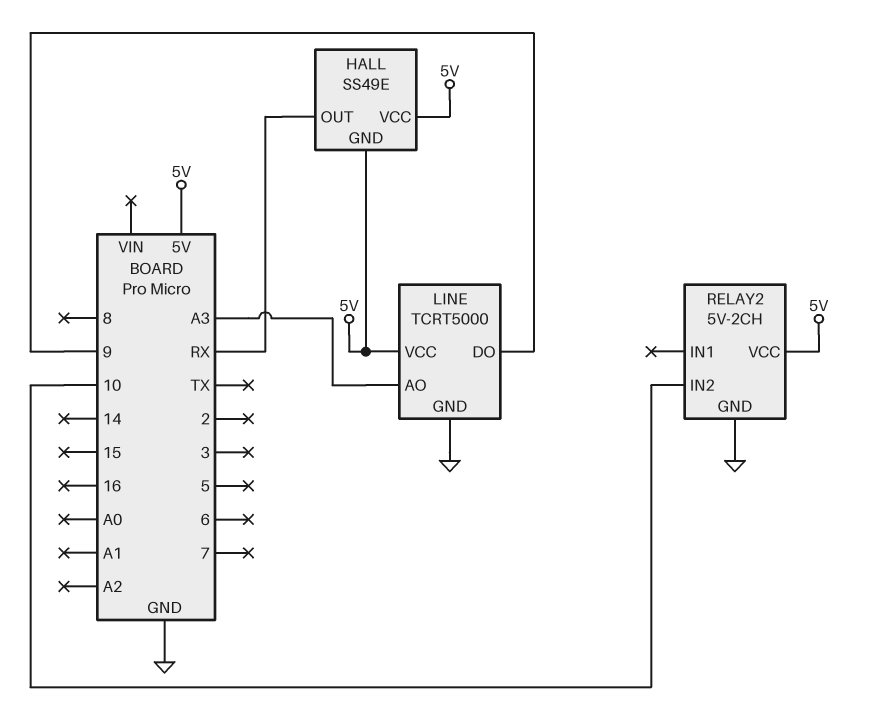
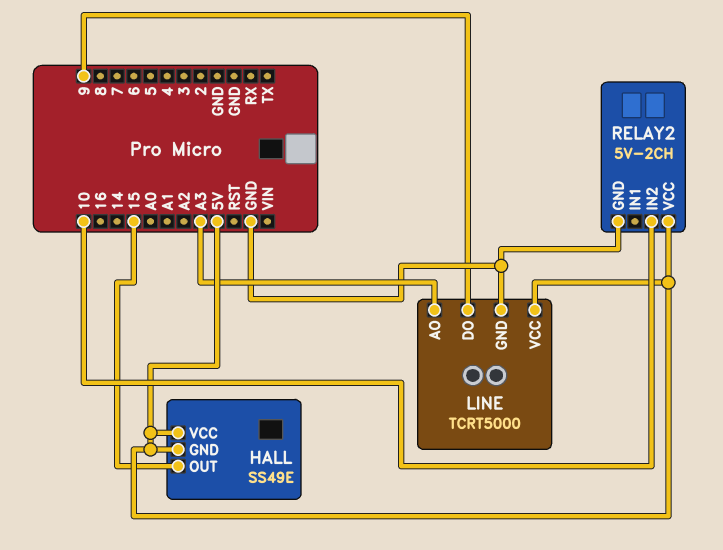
HALL pin OUT: RX -> 15

